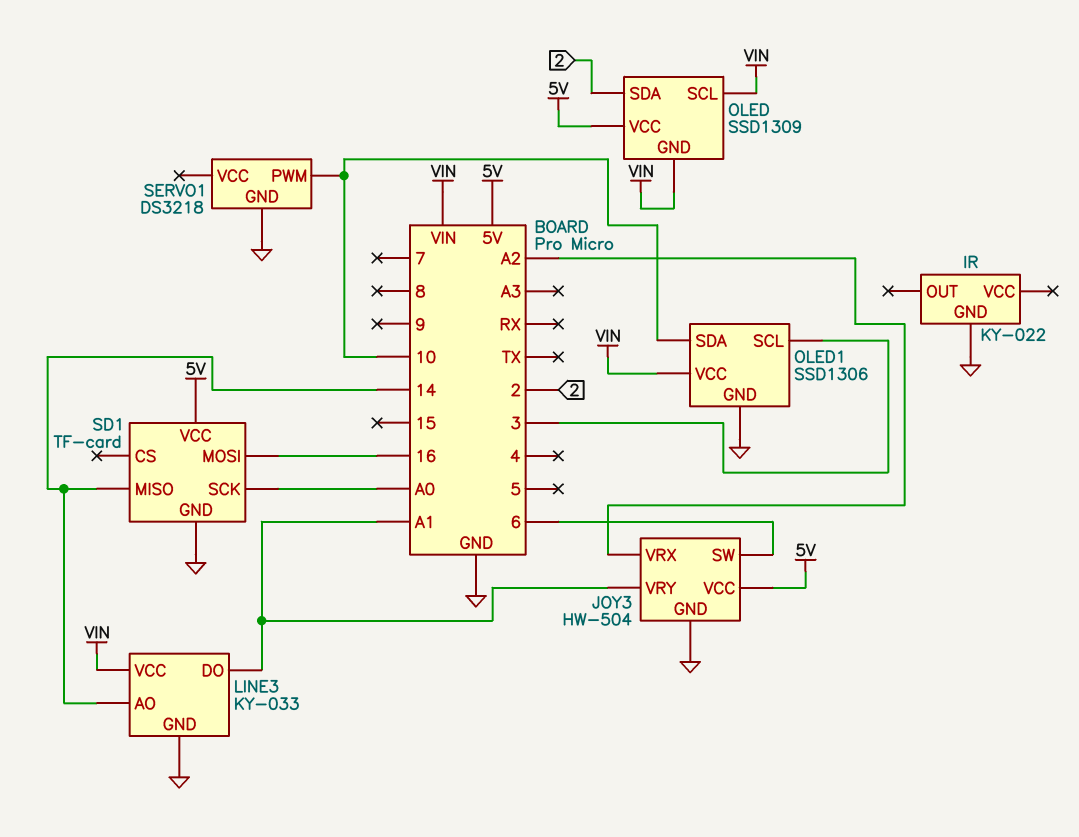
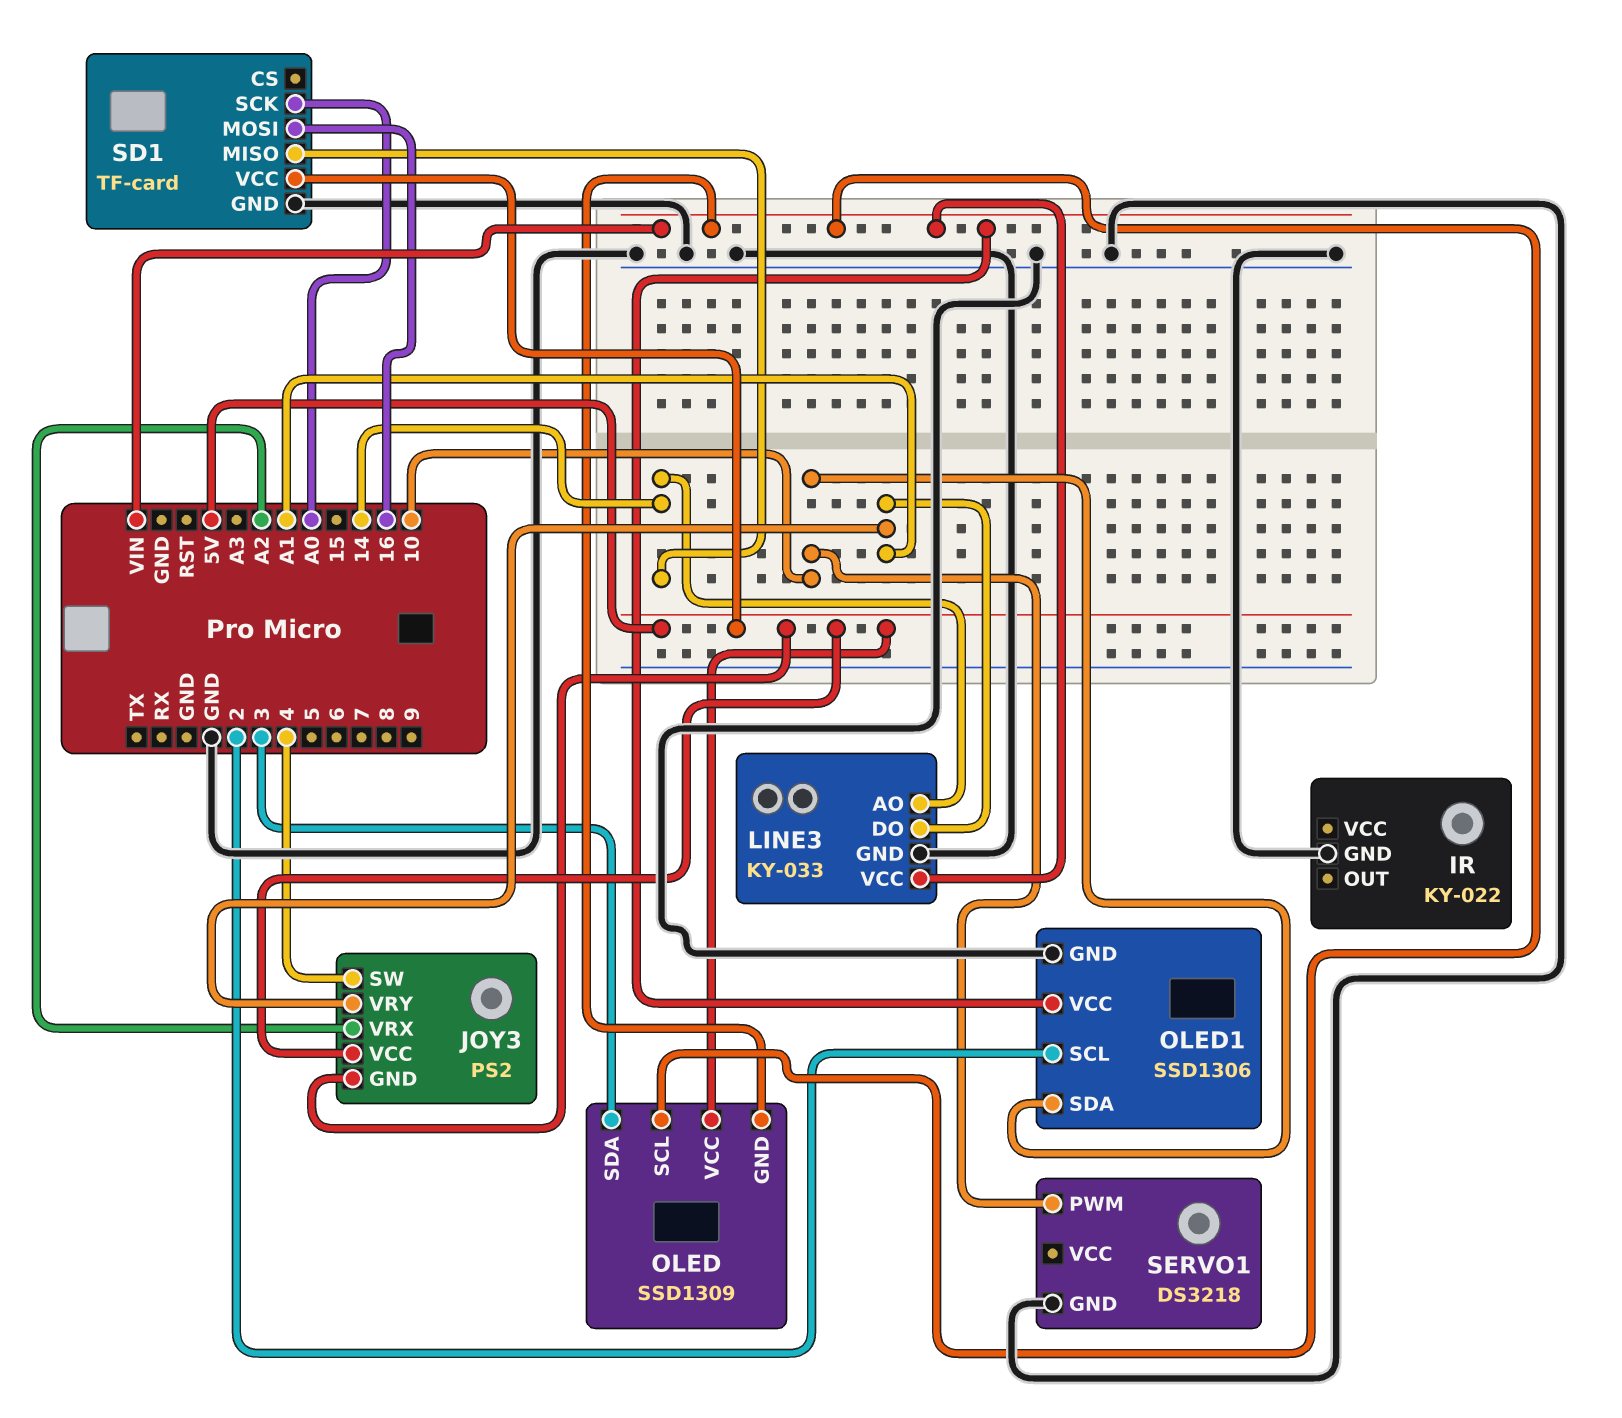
JOY3: HW-504 -> PS2
JOY3 pin GND: GND -> 5V
JOY3 pin SW: 6 -> 4
OLED pin SDA: 2 -> 3
OLED1 pin SCL: 3 -> 2

